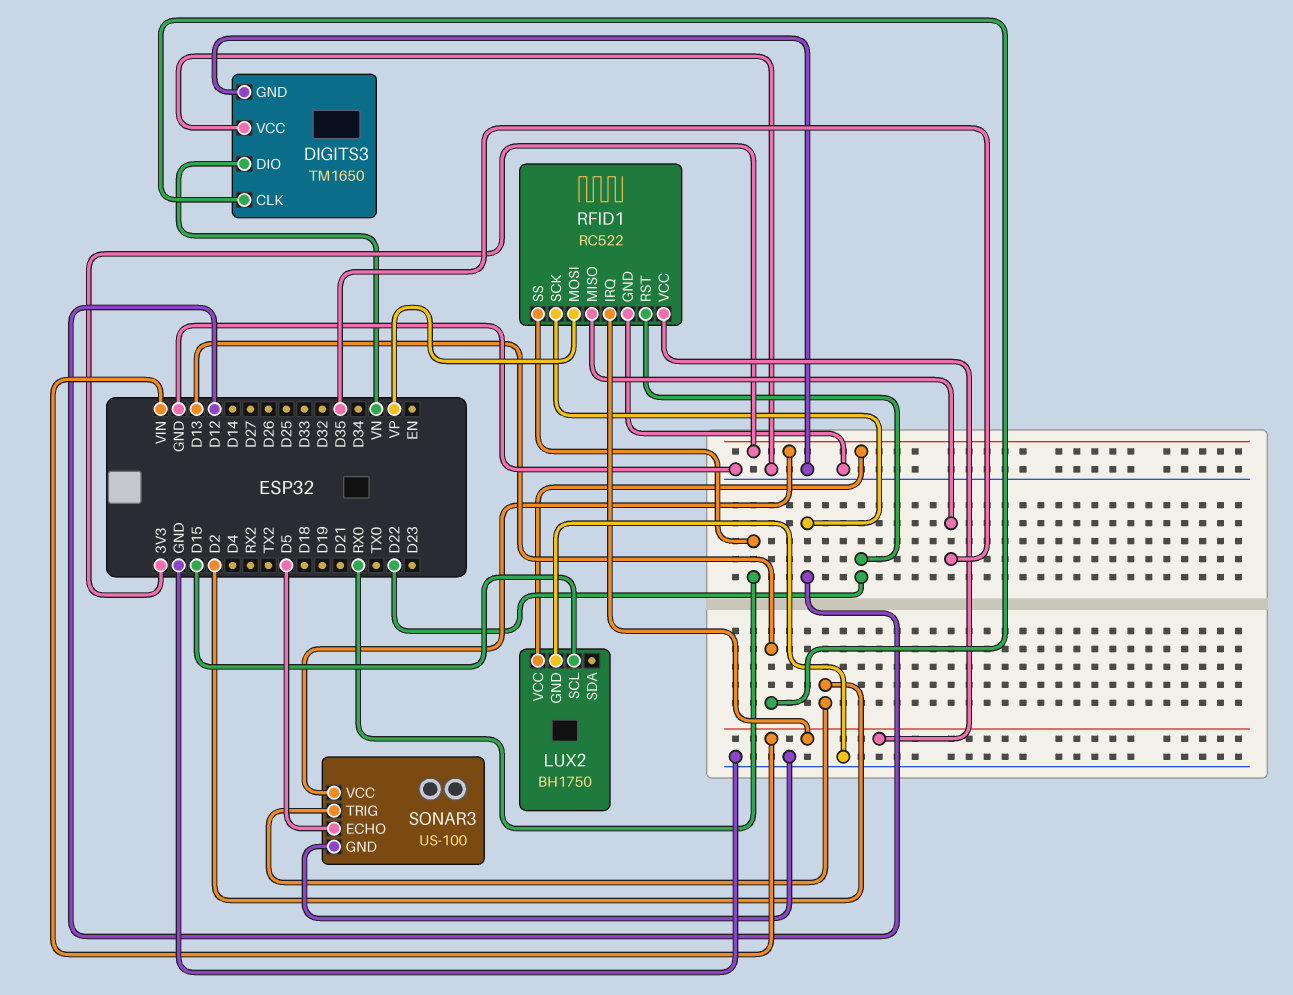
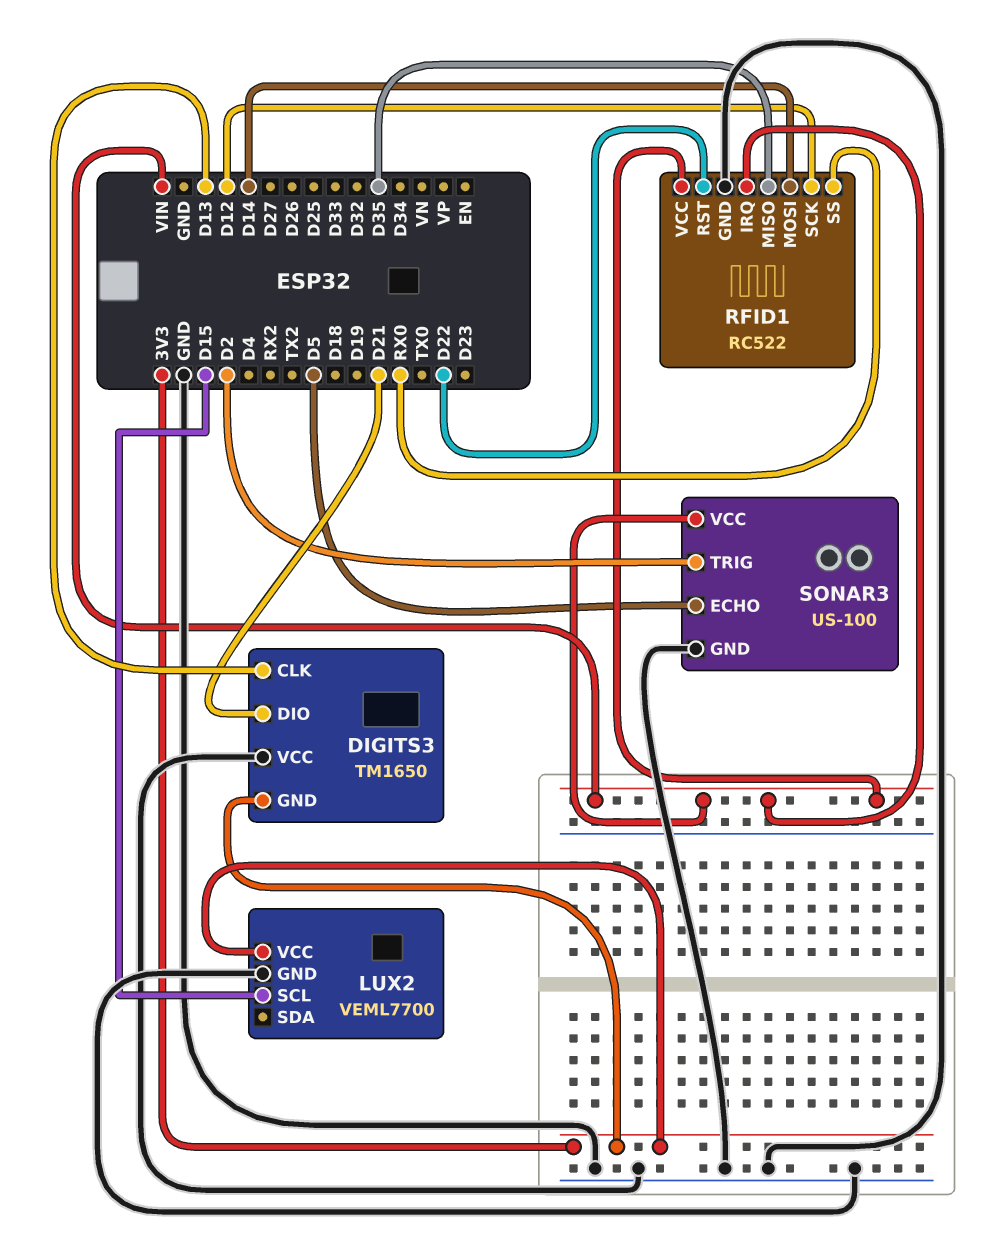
DIGITS3 pin DIO: VN -> D21
DIGITS3 pin GND: GND -> 3V3
LUX2: BH1750 -> VEML7700
RFID1 pin MOSI: VP -> D14
SONAR3 pin VCC: 3V3 -> VIN

